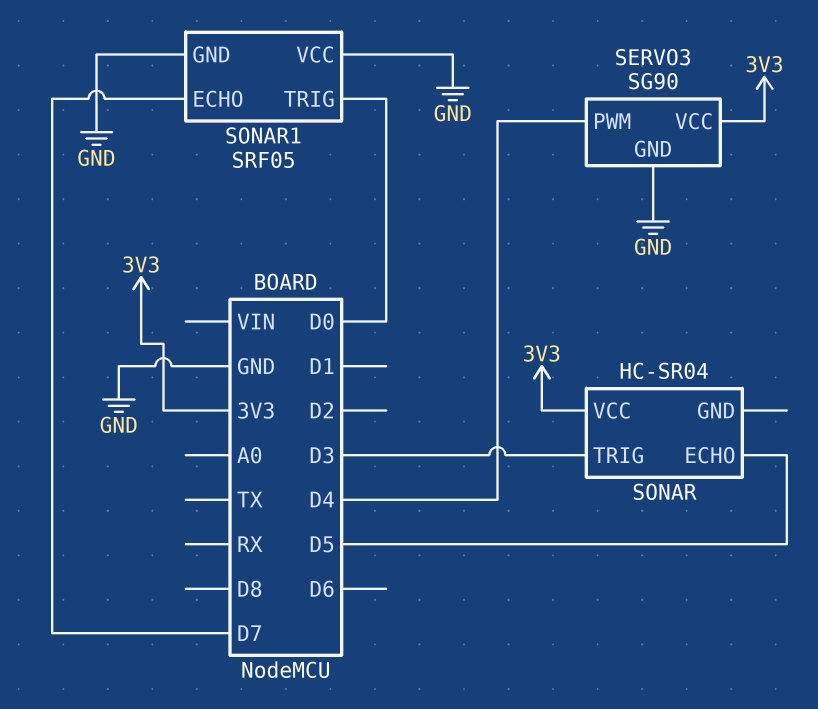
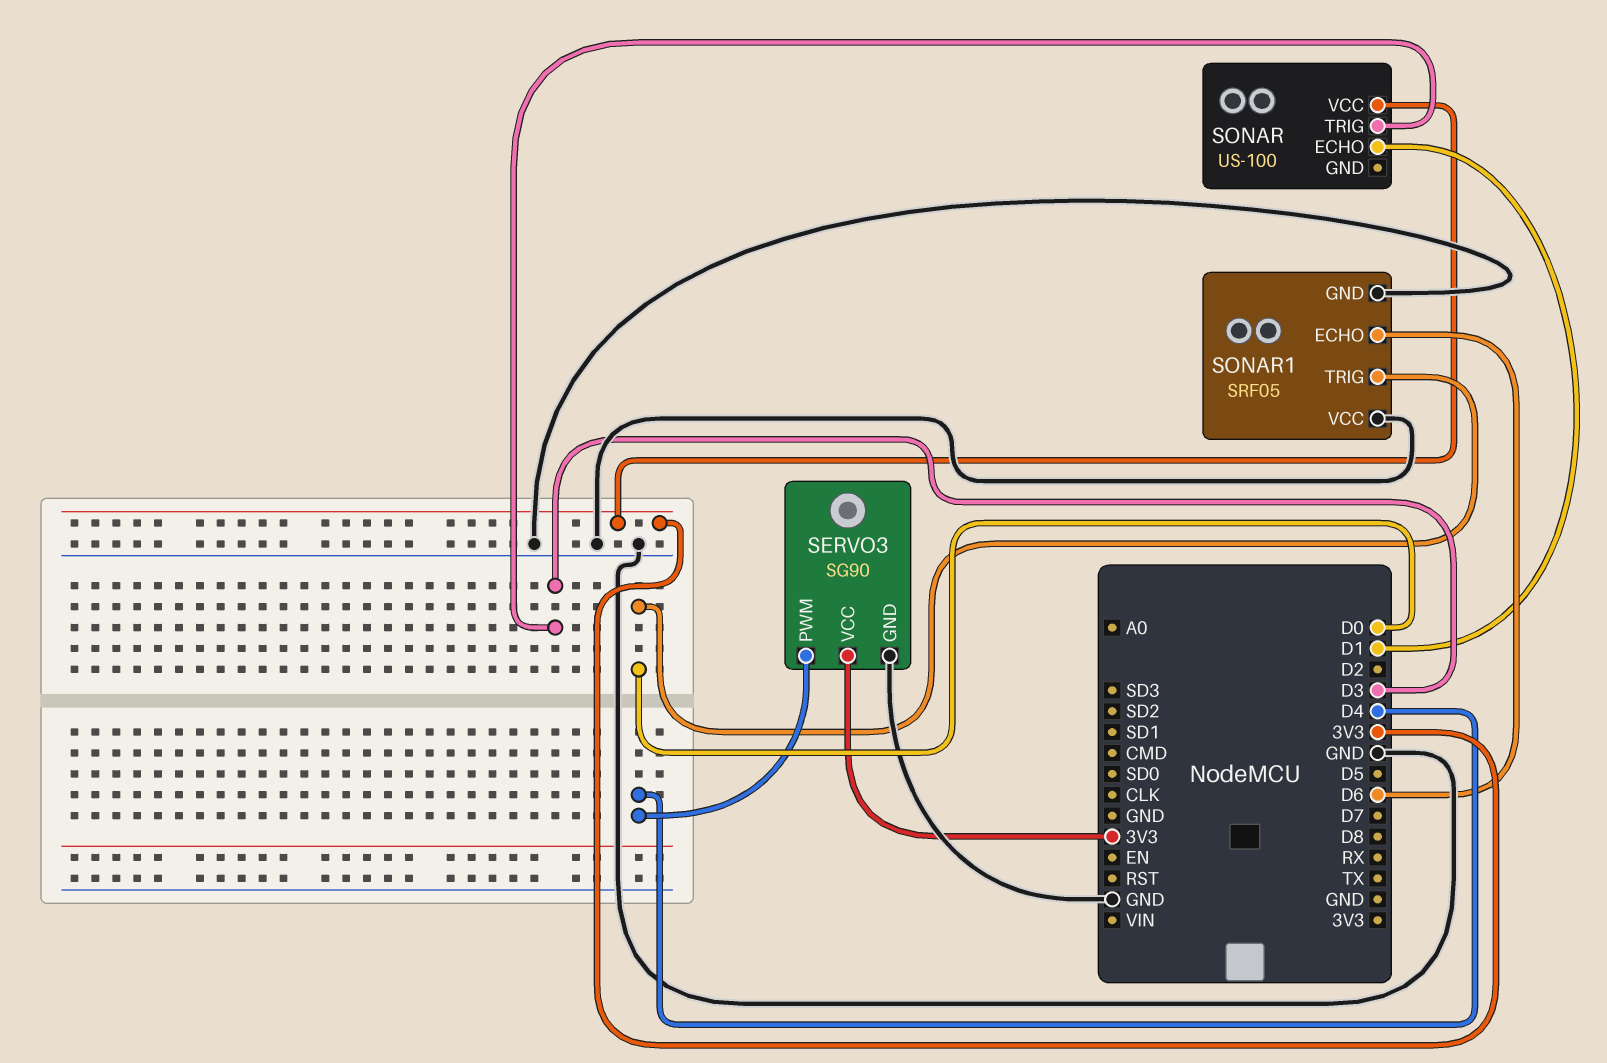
SONAR: HC-SR04 -> US-100
SONAR pin ECHO: D5 -> D1
SONAR1 pin ECHO: D7 -> D6

